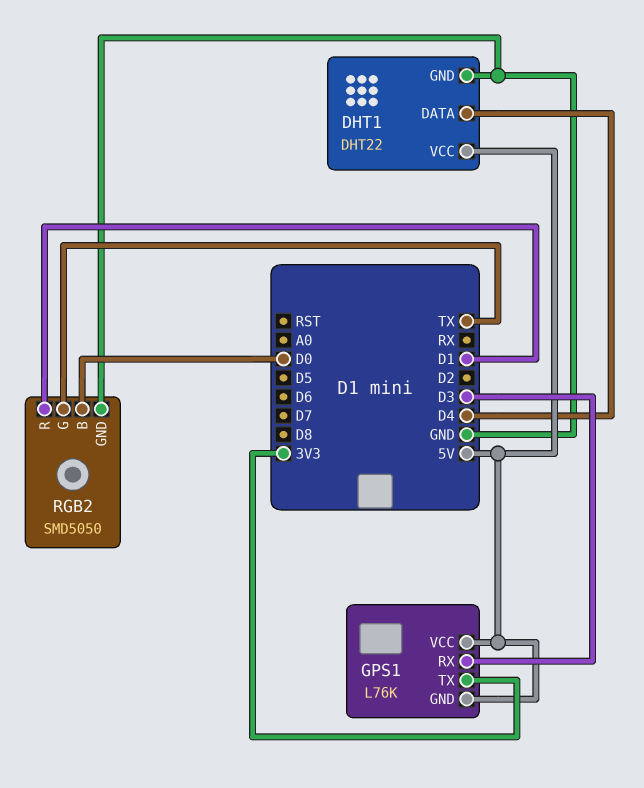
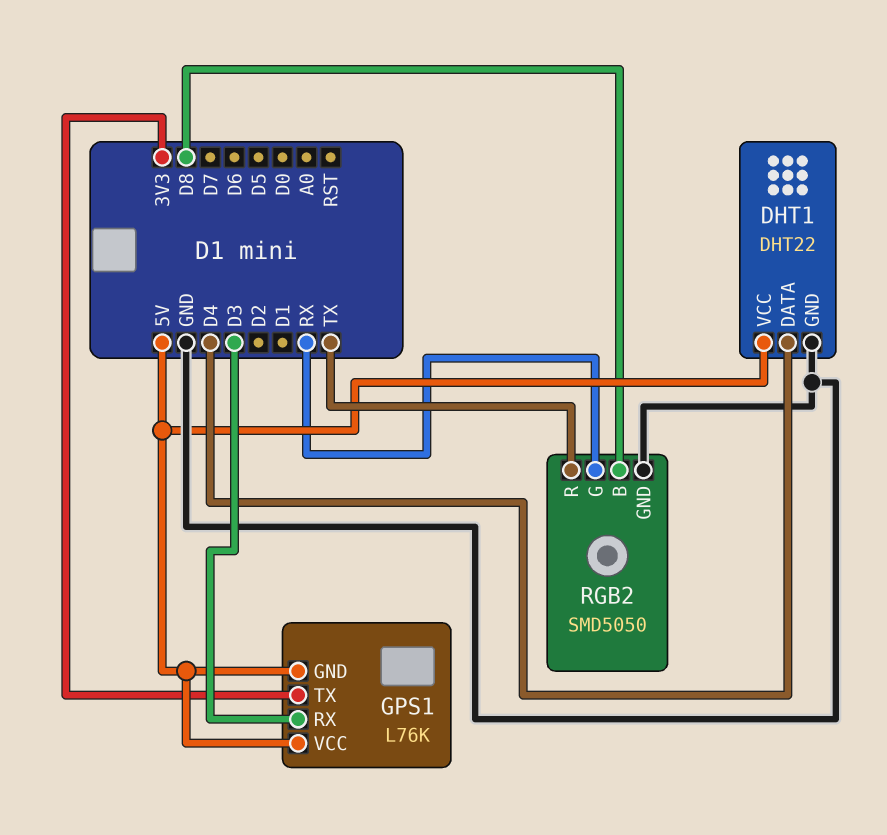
RGB2 pin B: D0 -> D8
RGB2 pin G: TX -> RX
RGB2 pin R: D1 -> TX

